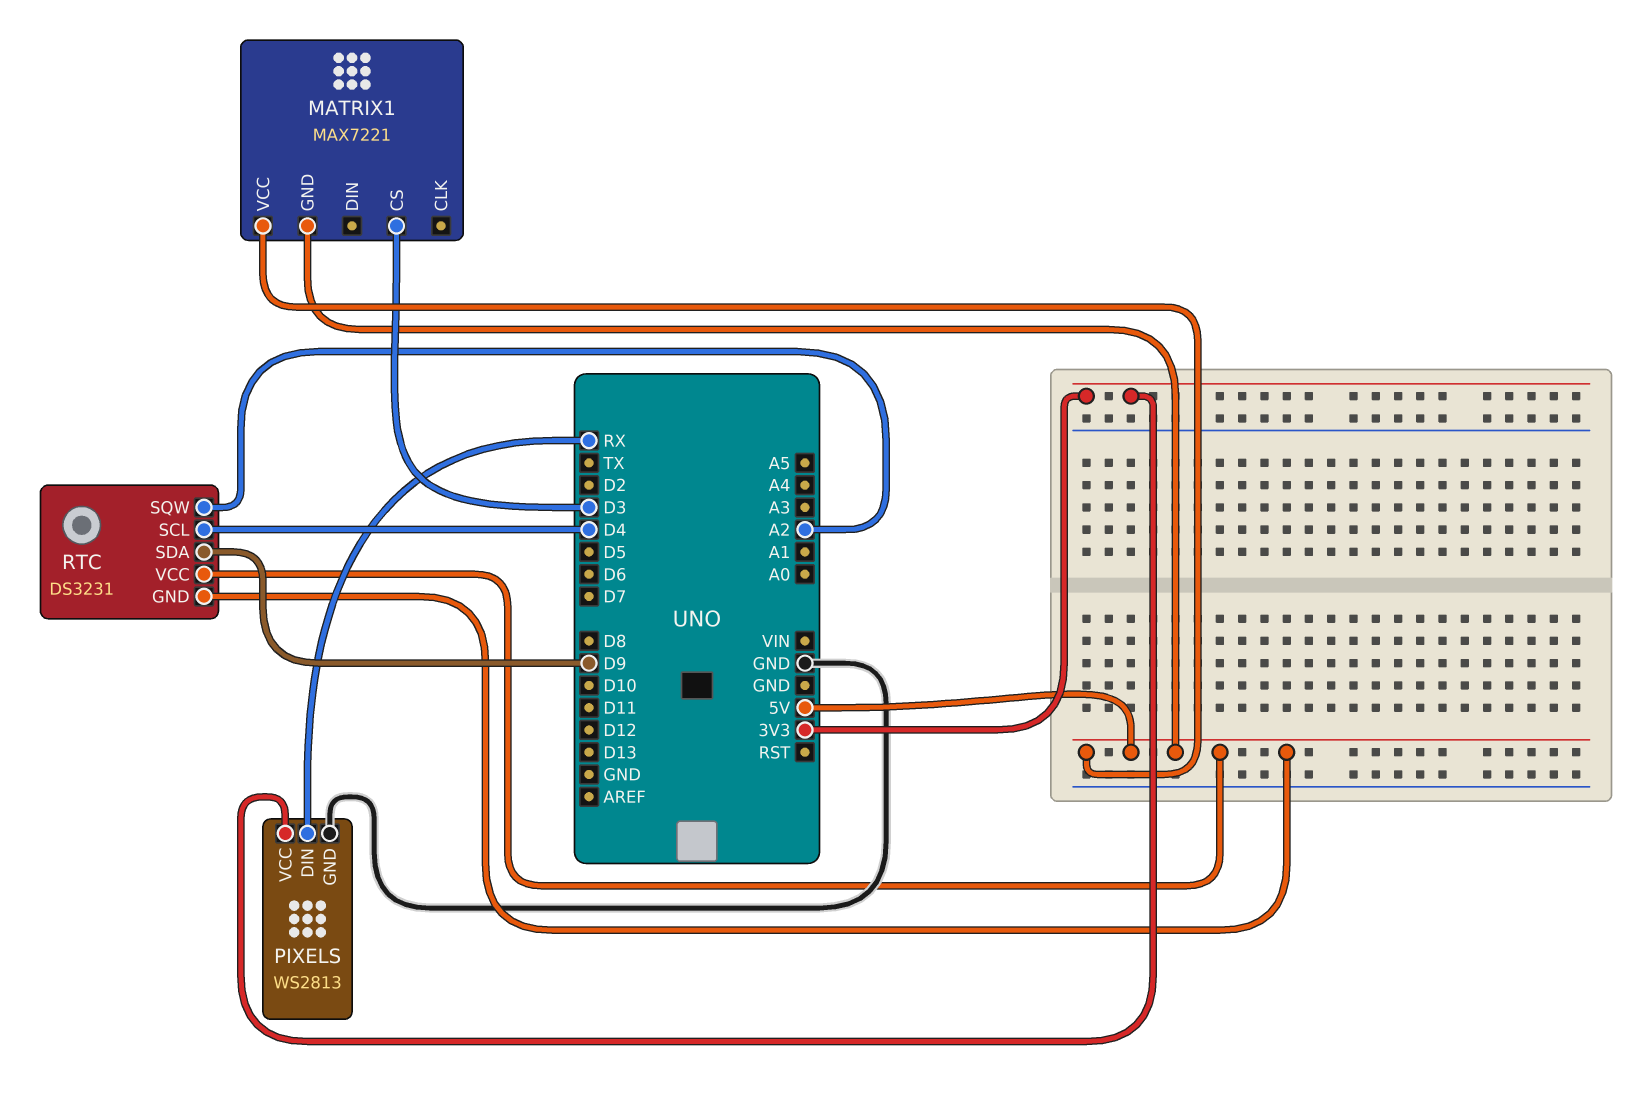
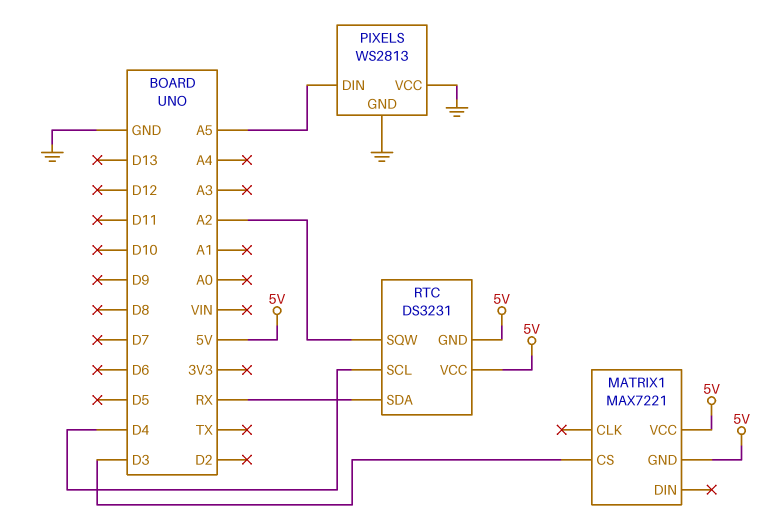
PIXELS pin DIN: RX -> A5
PIXELS pin VCC: 3V3 -> GND
RTC pin SDA: D9 -> RX

